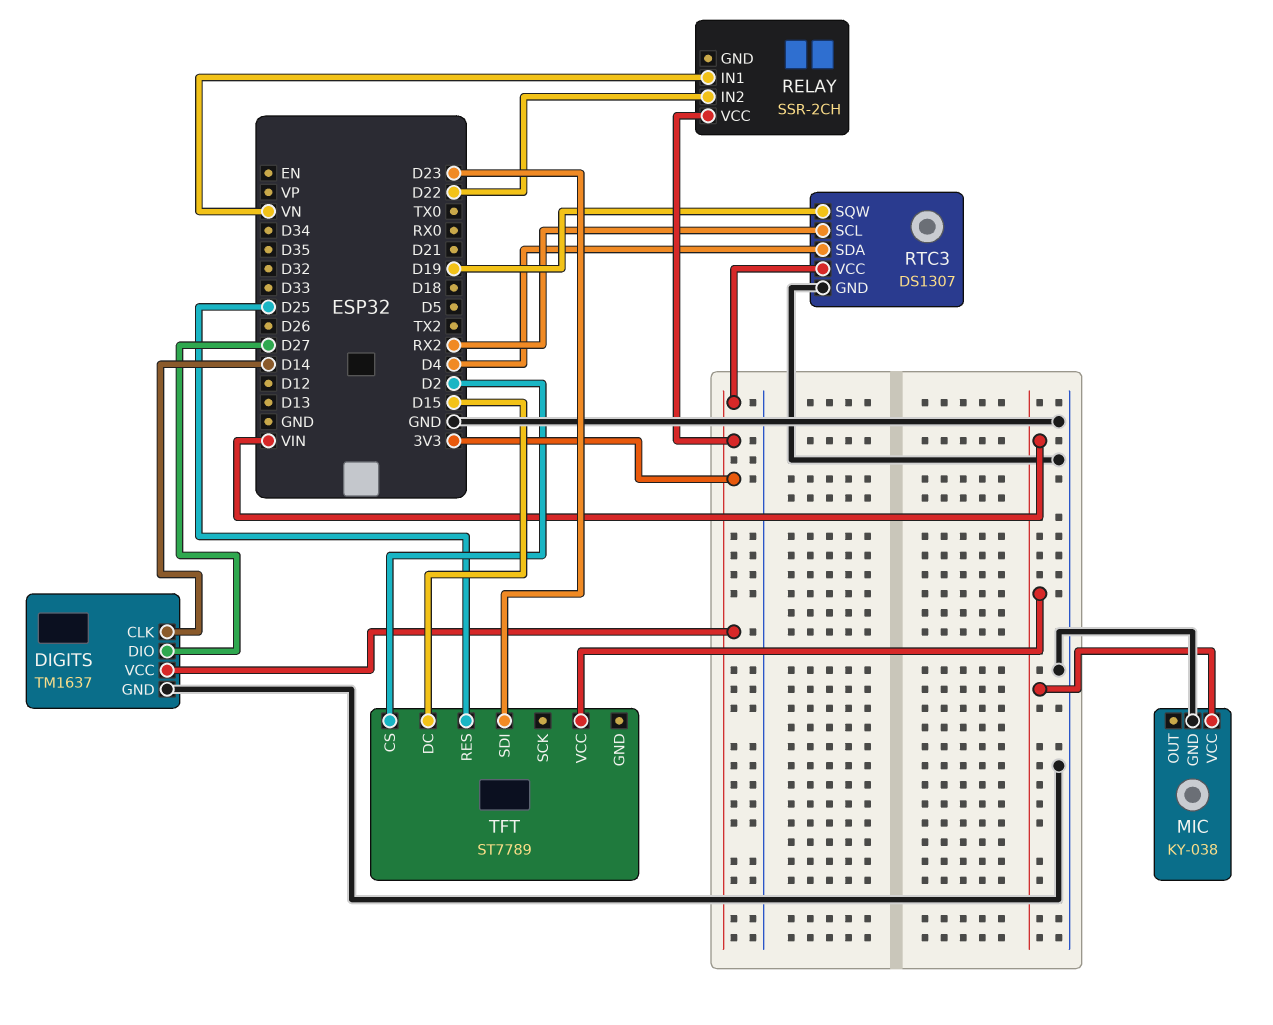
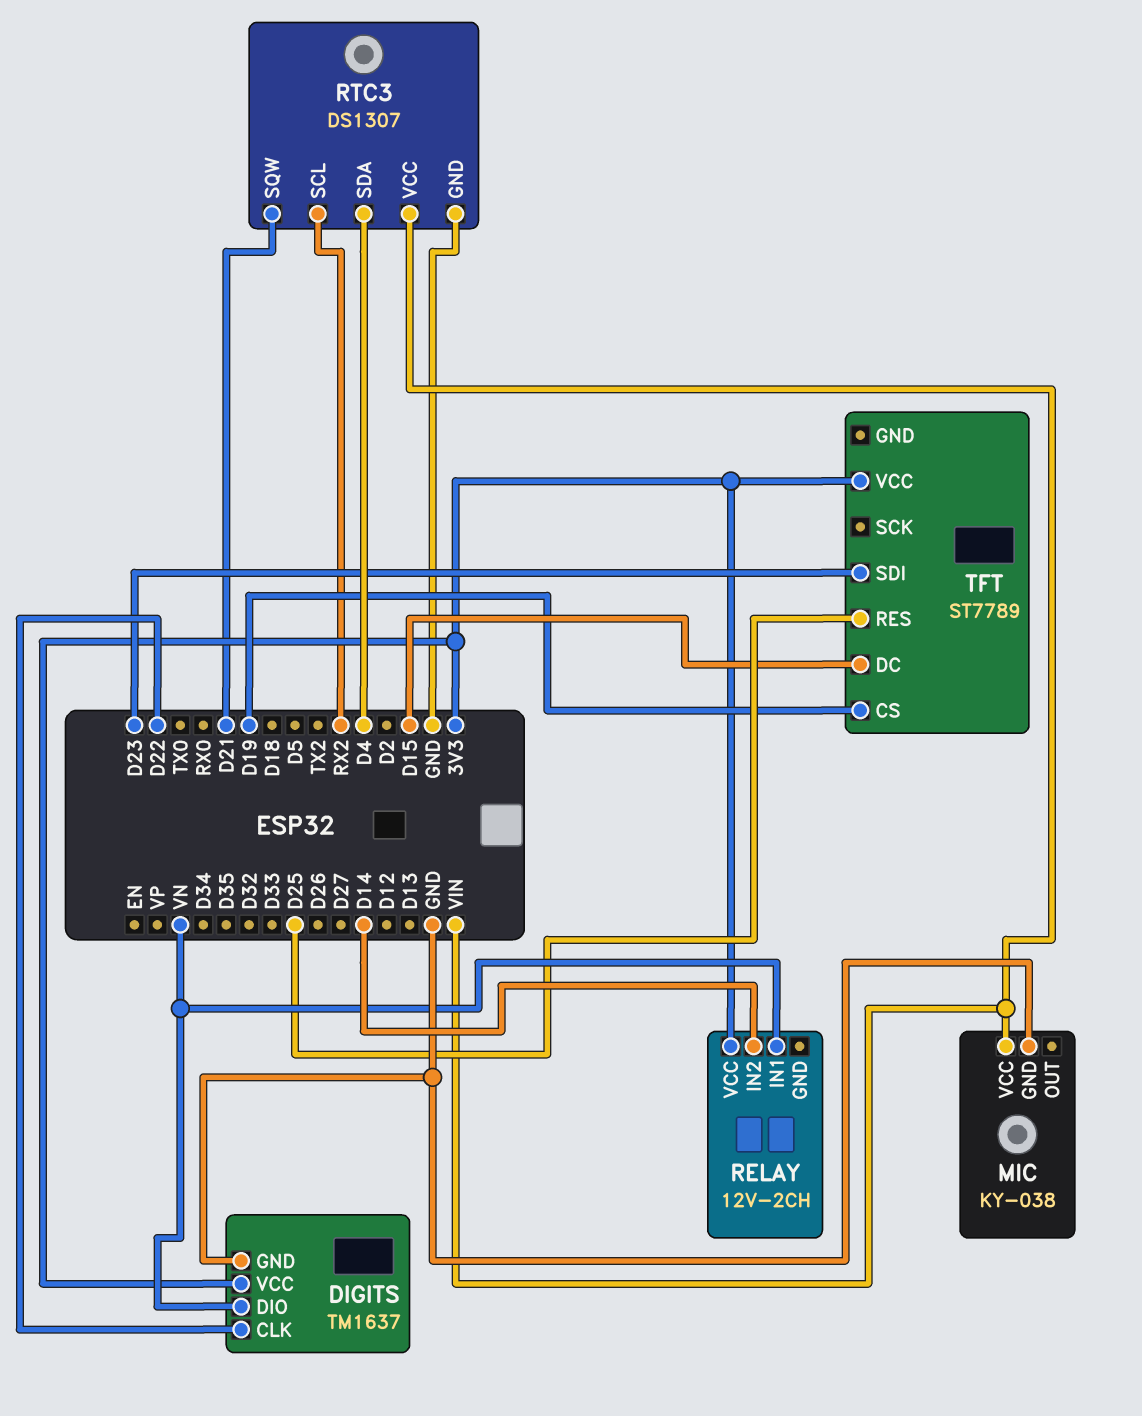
DIGITS pin CLK: D14 -> D22
DIGITS pin DIO: D27 -> VN
RELAY: SSR-2CH -> 12V-2CH
RELAY pin IN2: D22 -> D14
RTC3 pin SQW: D19 -> D21
RTC3 pin VCC: 3V3 -> VIN
TFT pin CS: D2 -> D19
TFT pin VCC: VIN -> 3V3

